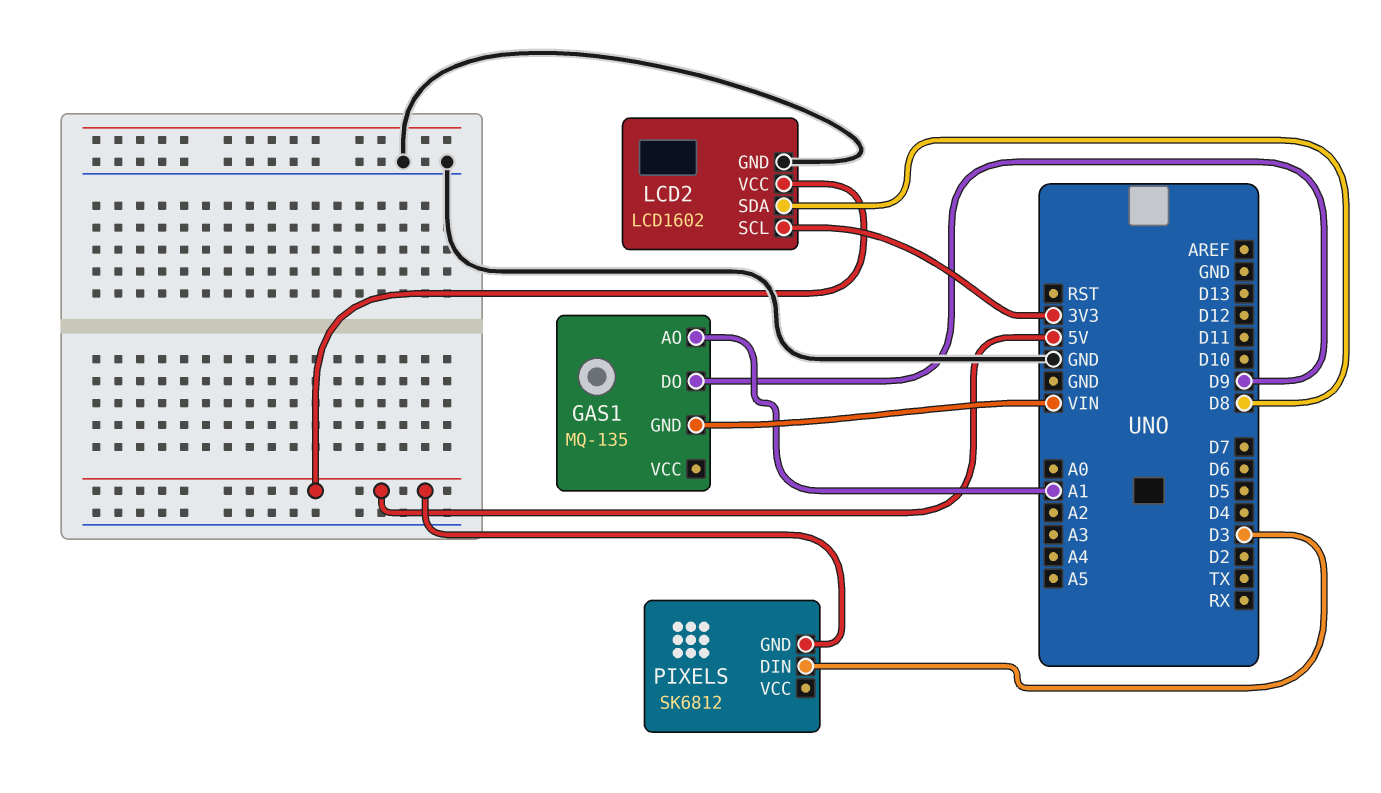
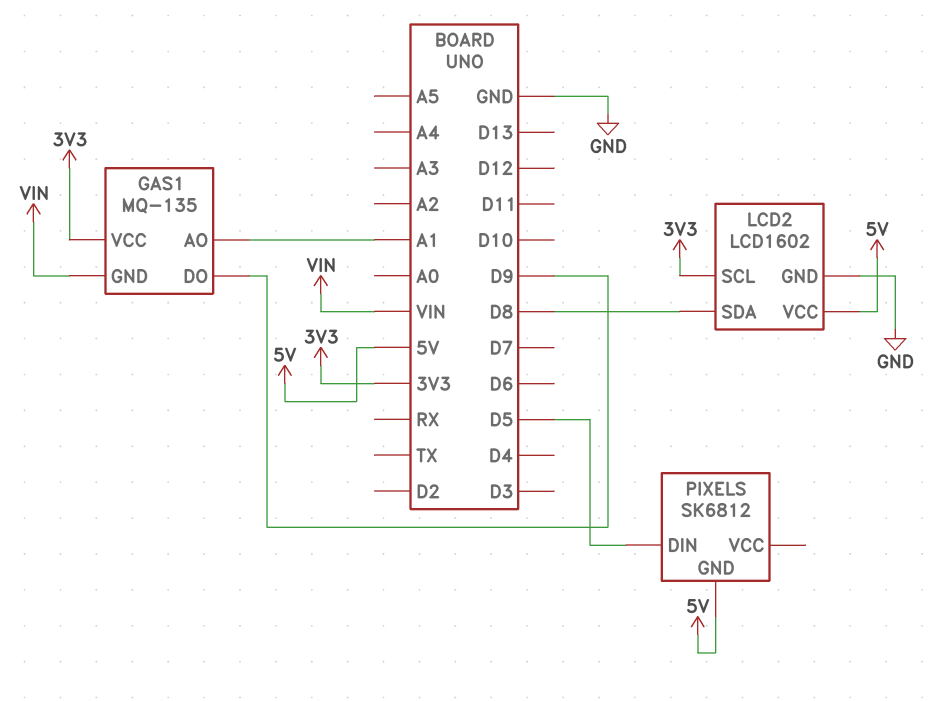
GAS1 pin VCC: none -> 3V3
PIXELS pin DIN: D3 -> D5

